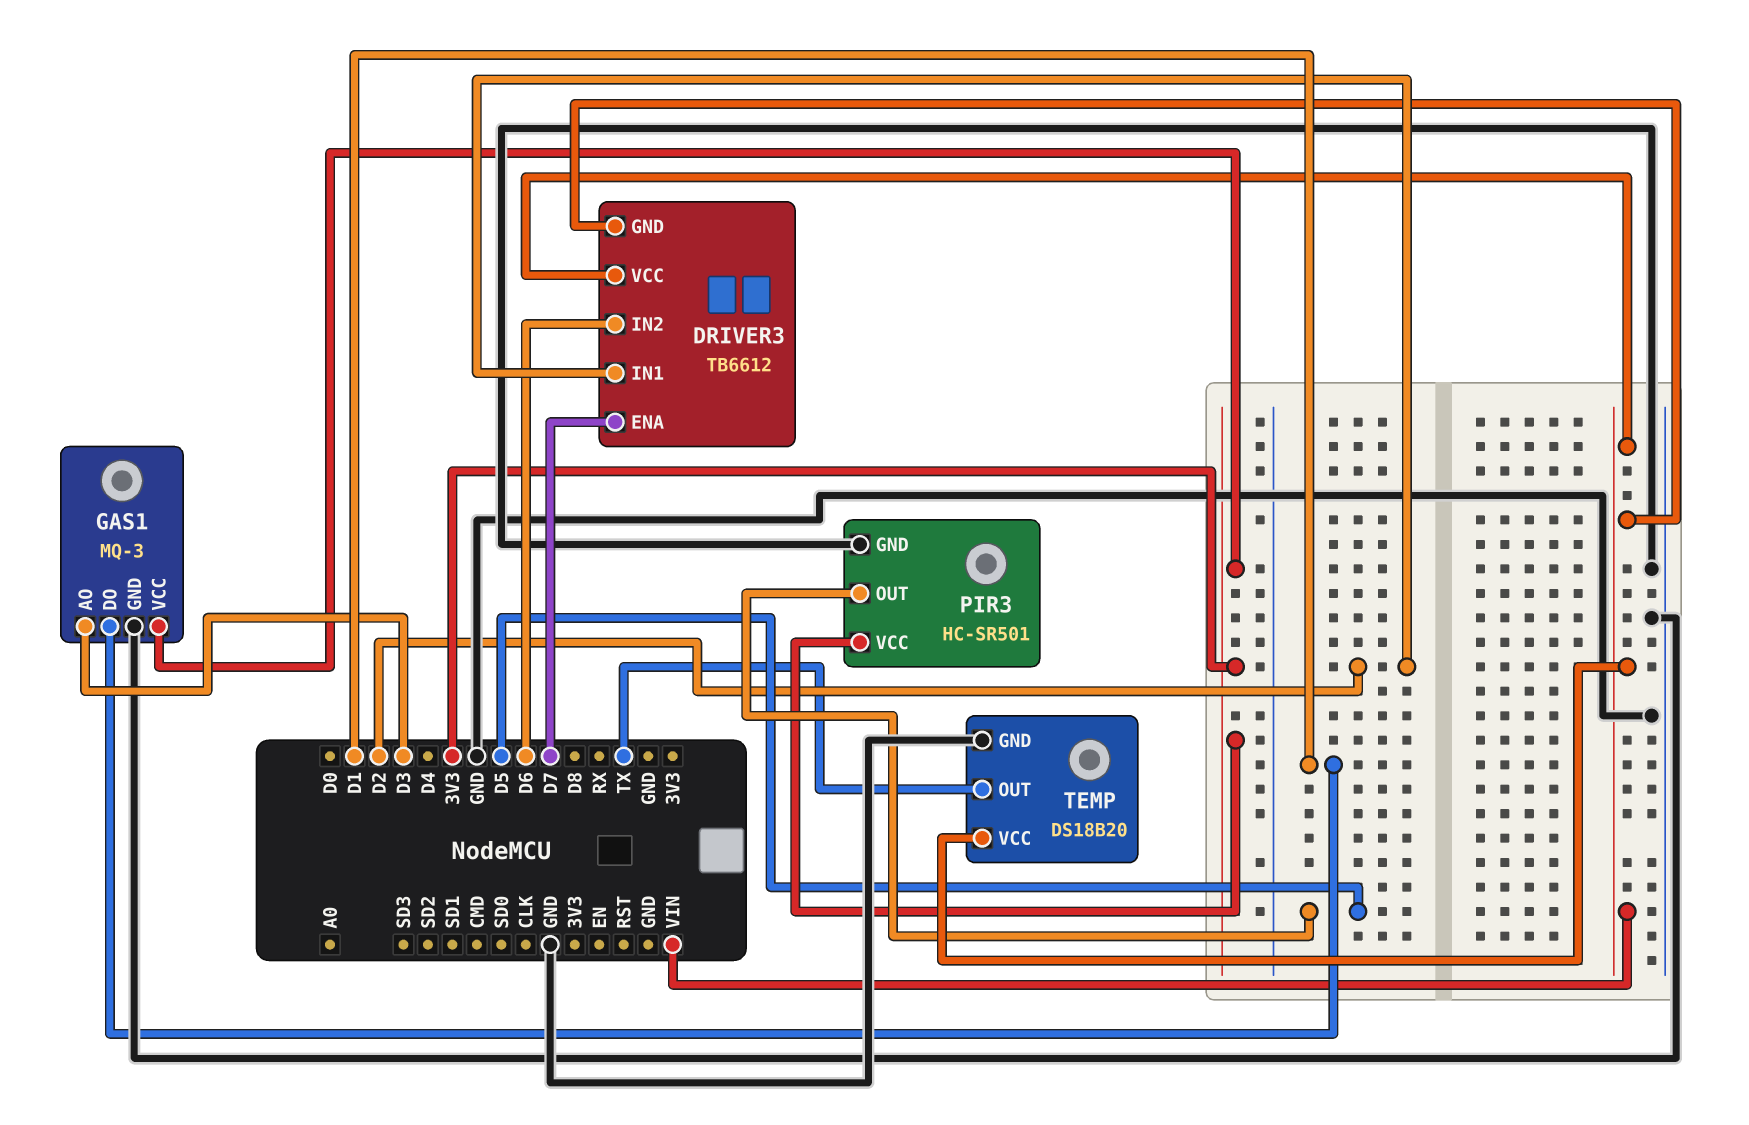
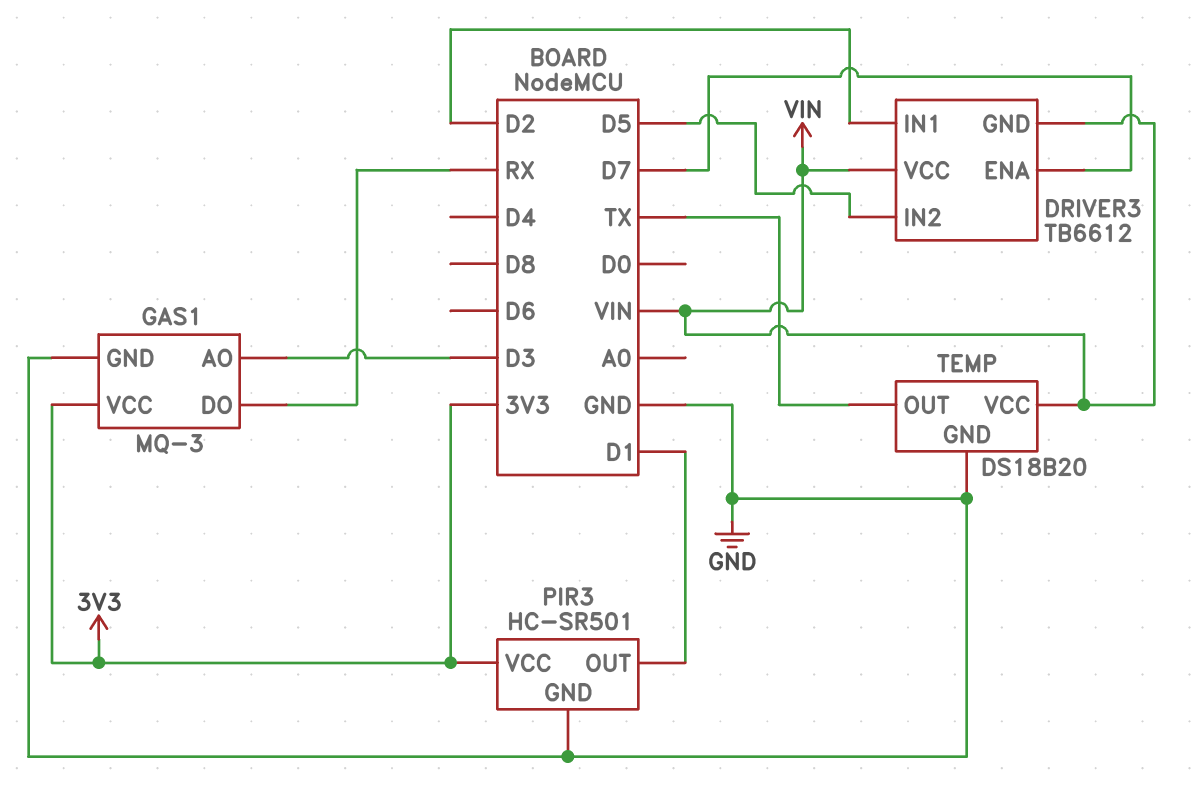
DRIVER3 pin IN2: D6 -> D5
GAS1 pin DO: D1 -> RX
PIR3 pin OUT: D5 -> D1

